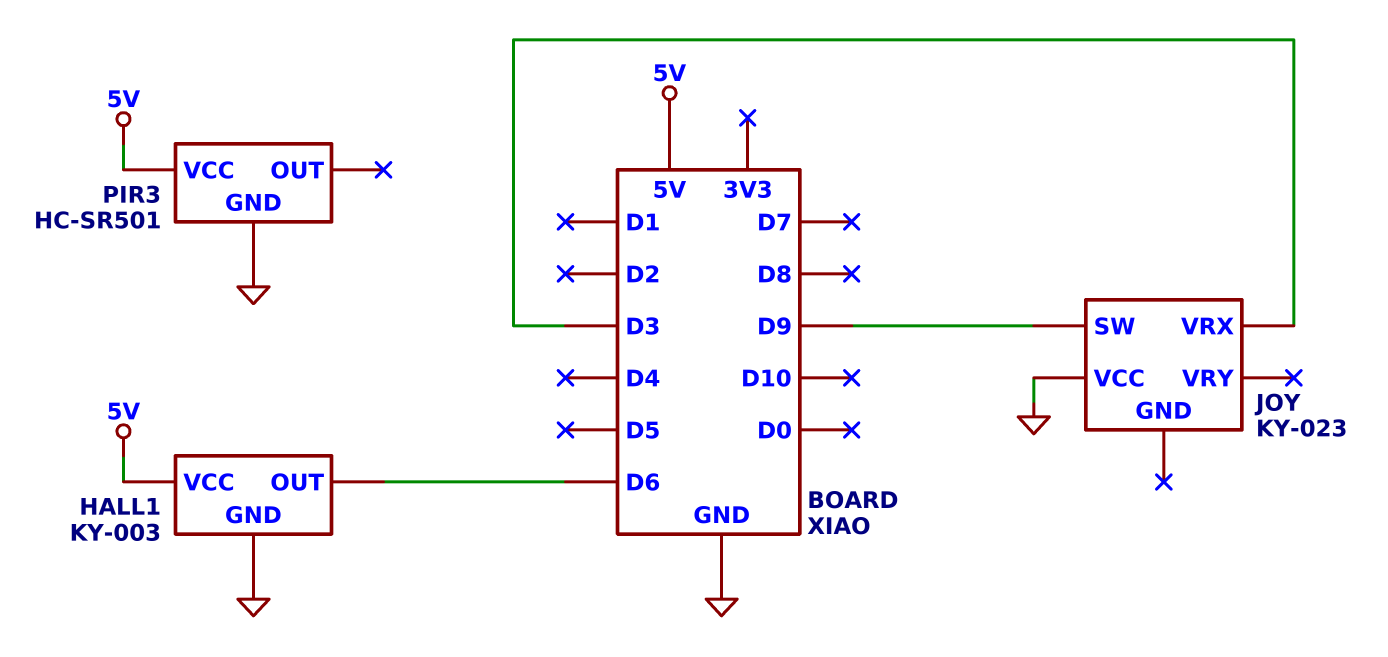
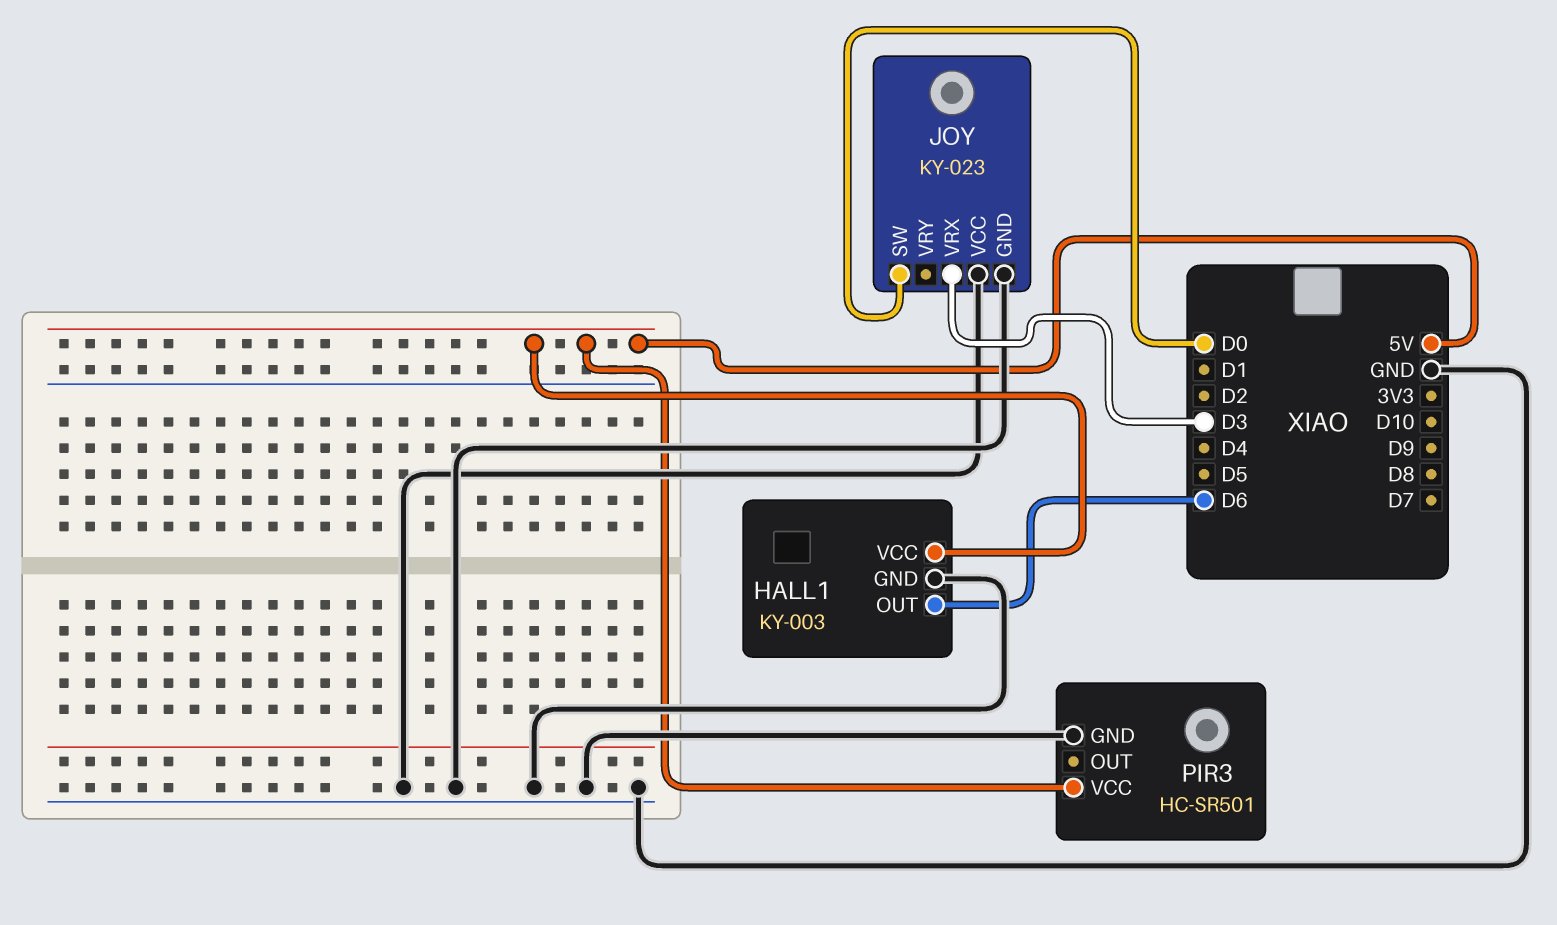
JOY pin GND: none -> GND
JOY pin SW: D9 -> D0

